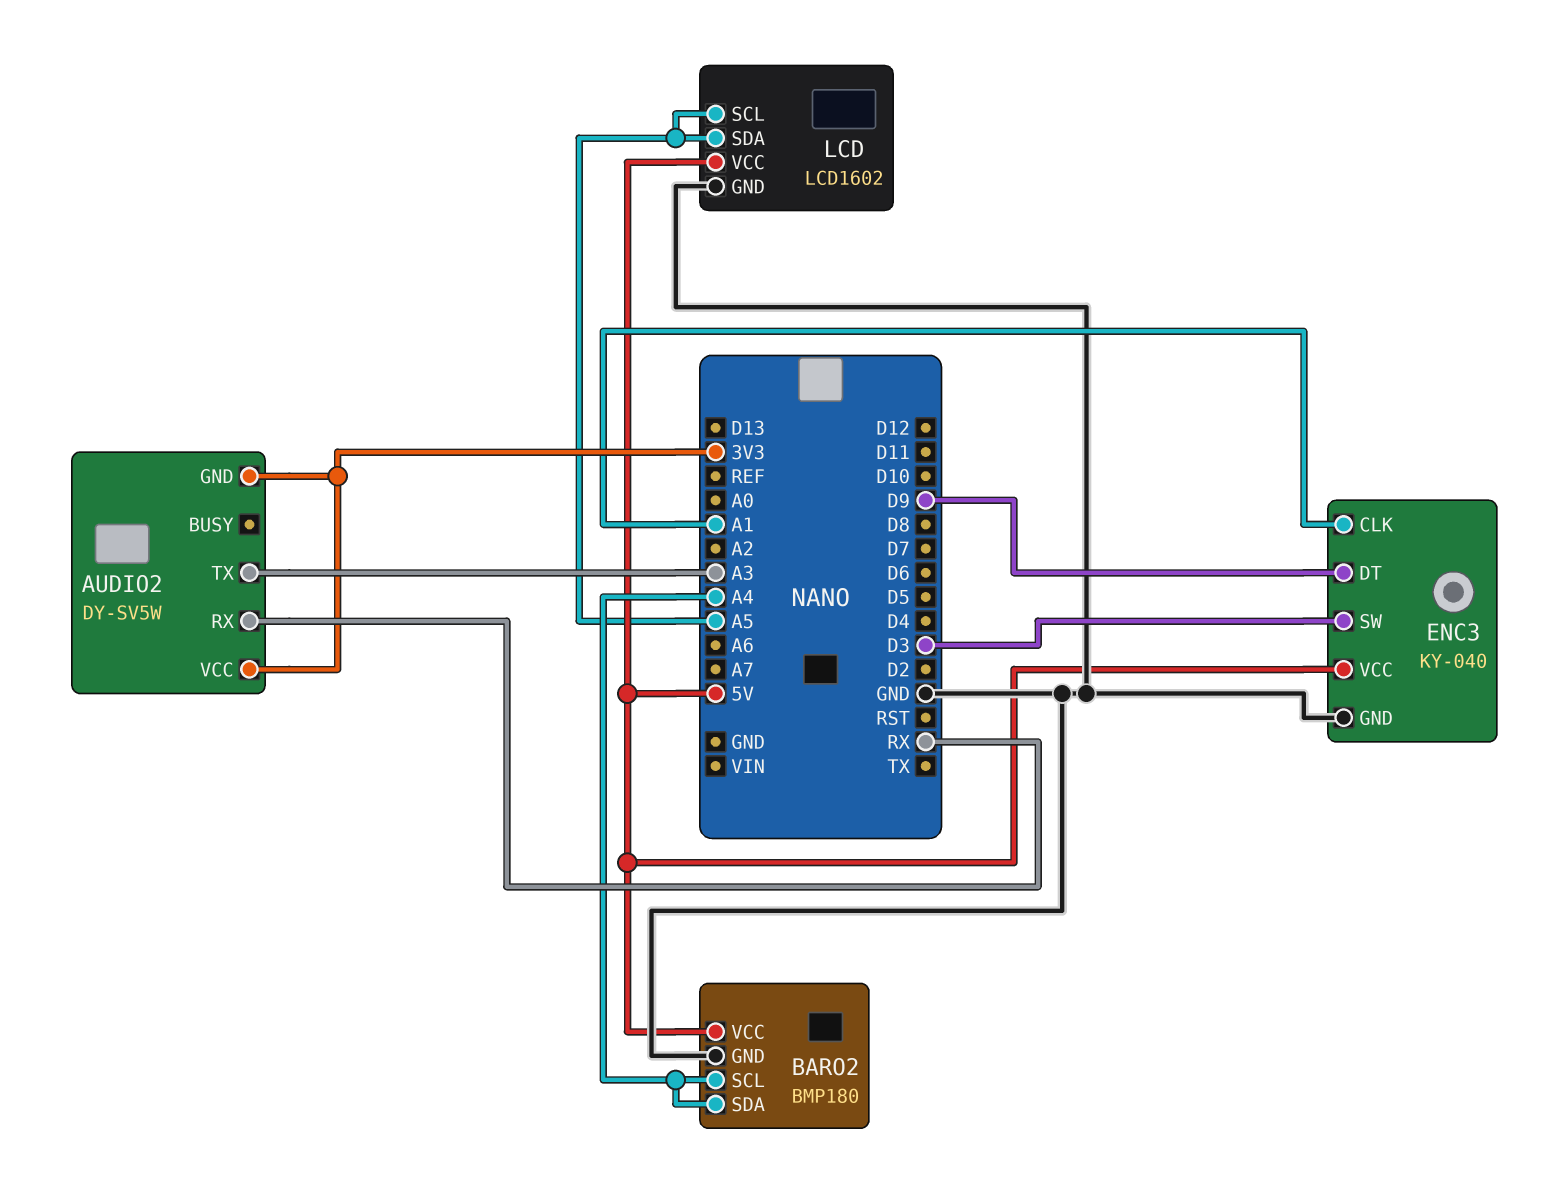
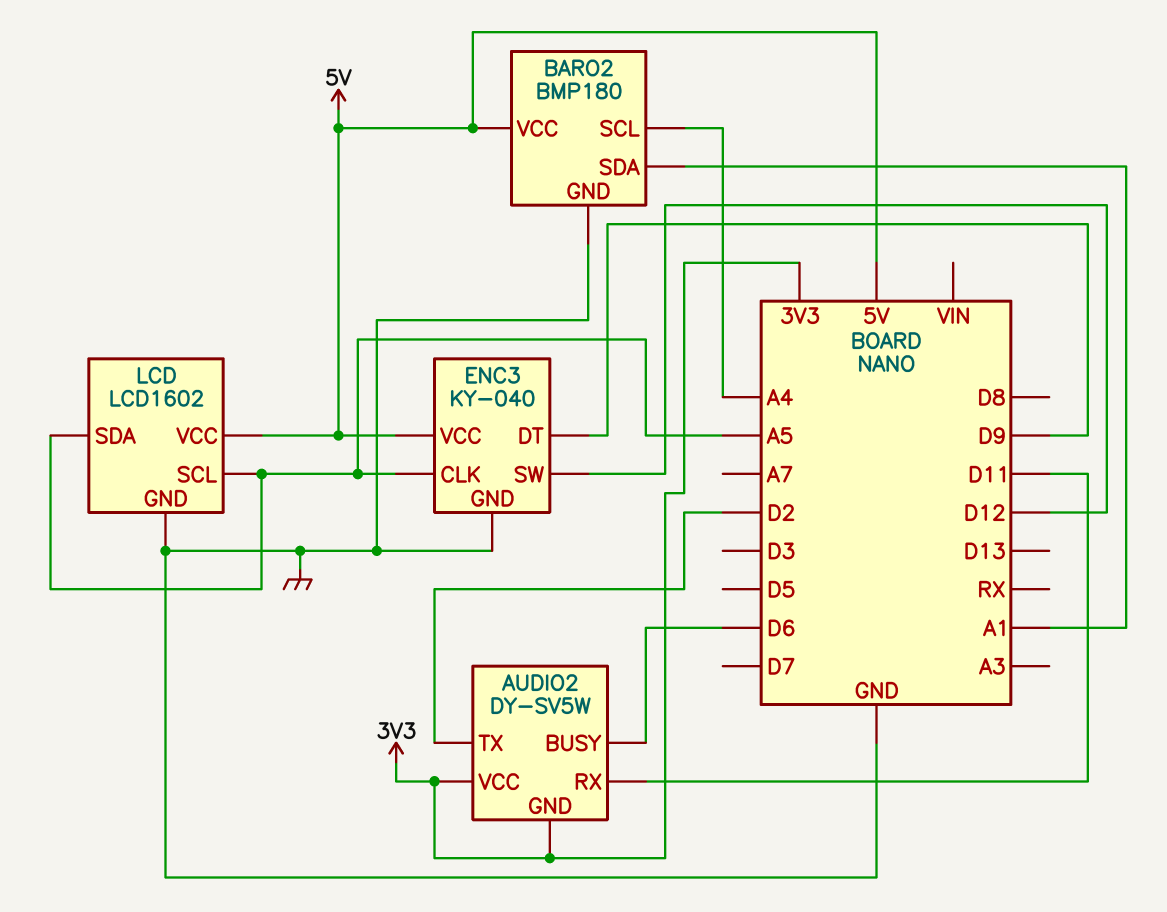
AUDIO2 pin BUSY: none -> D6
AUDIO2 pin RX: RX -> D11
AUDIO2 pin TX: A3 -> D2
BARO2 pin SDA: A4 -> A1
ENC3 pin CLK: A1 -> A5
ENC3 pin SW: D3 -> D12

